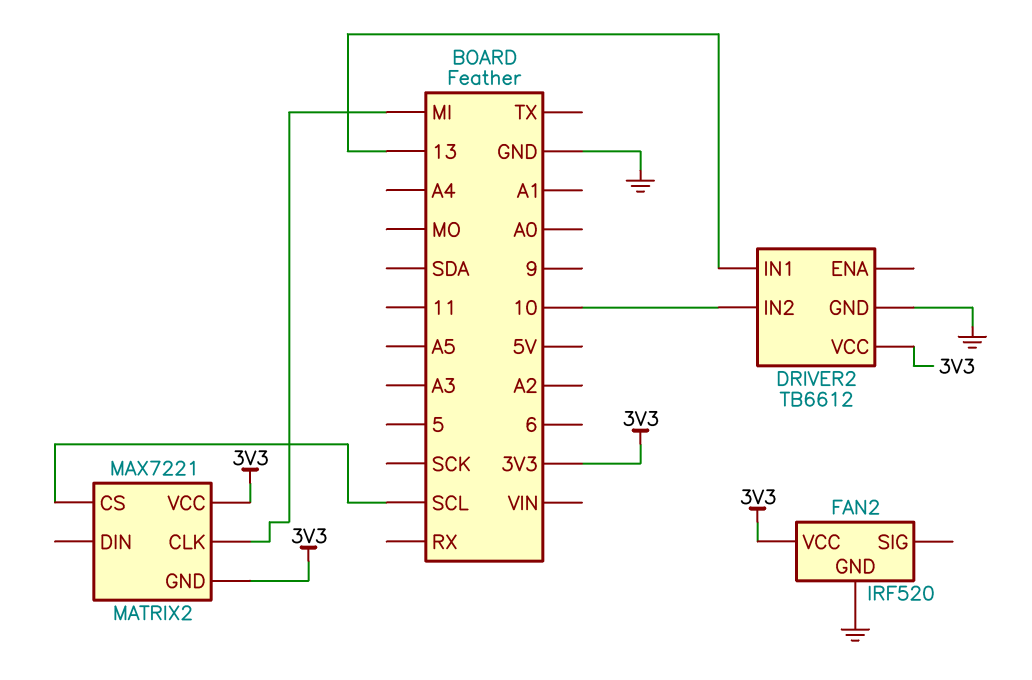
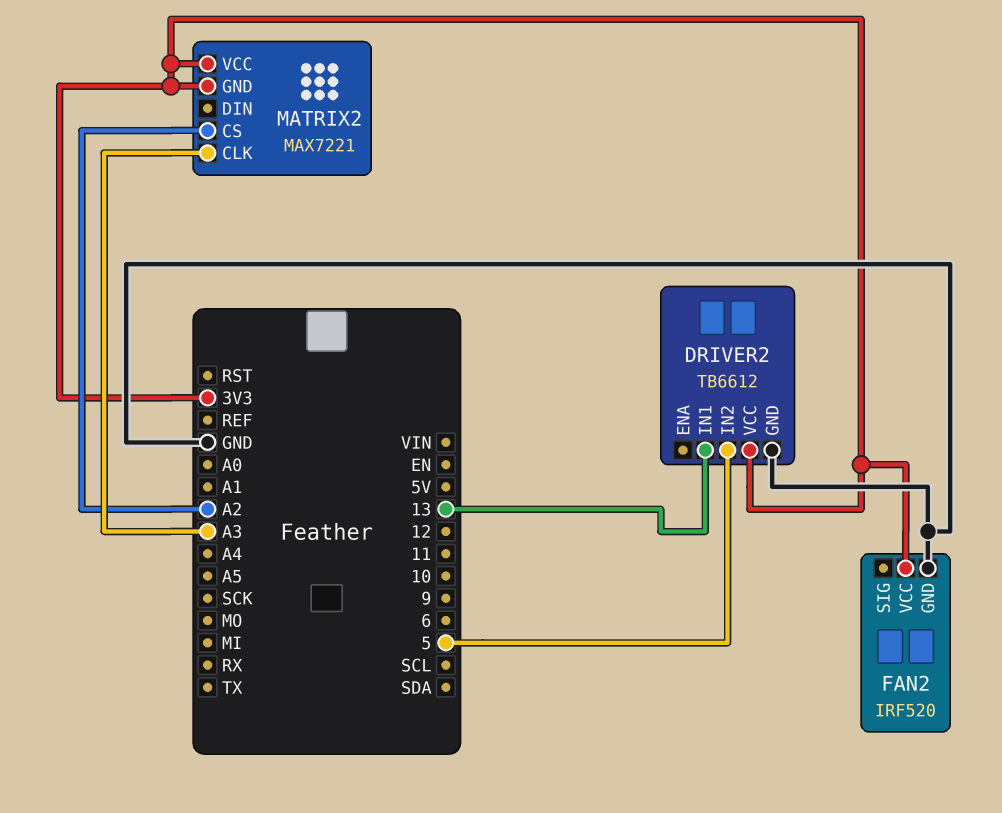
DRIVER2 pin IN2: 10 -> 5
MATRIX2 pin CLK: MI -> A3
MATRIX2 pin CS: SCL -> A2

